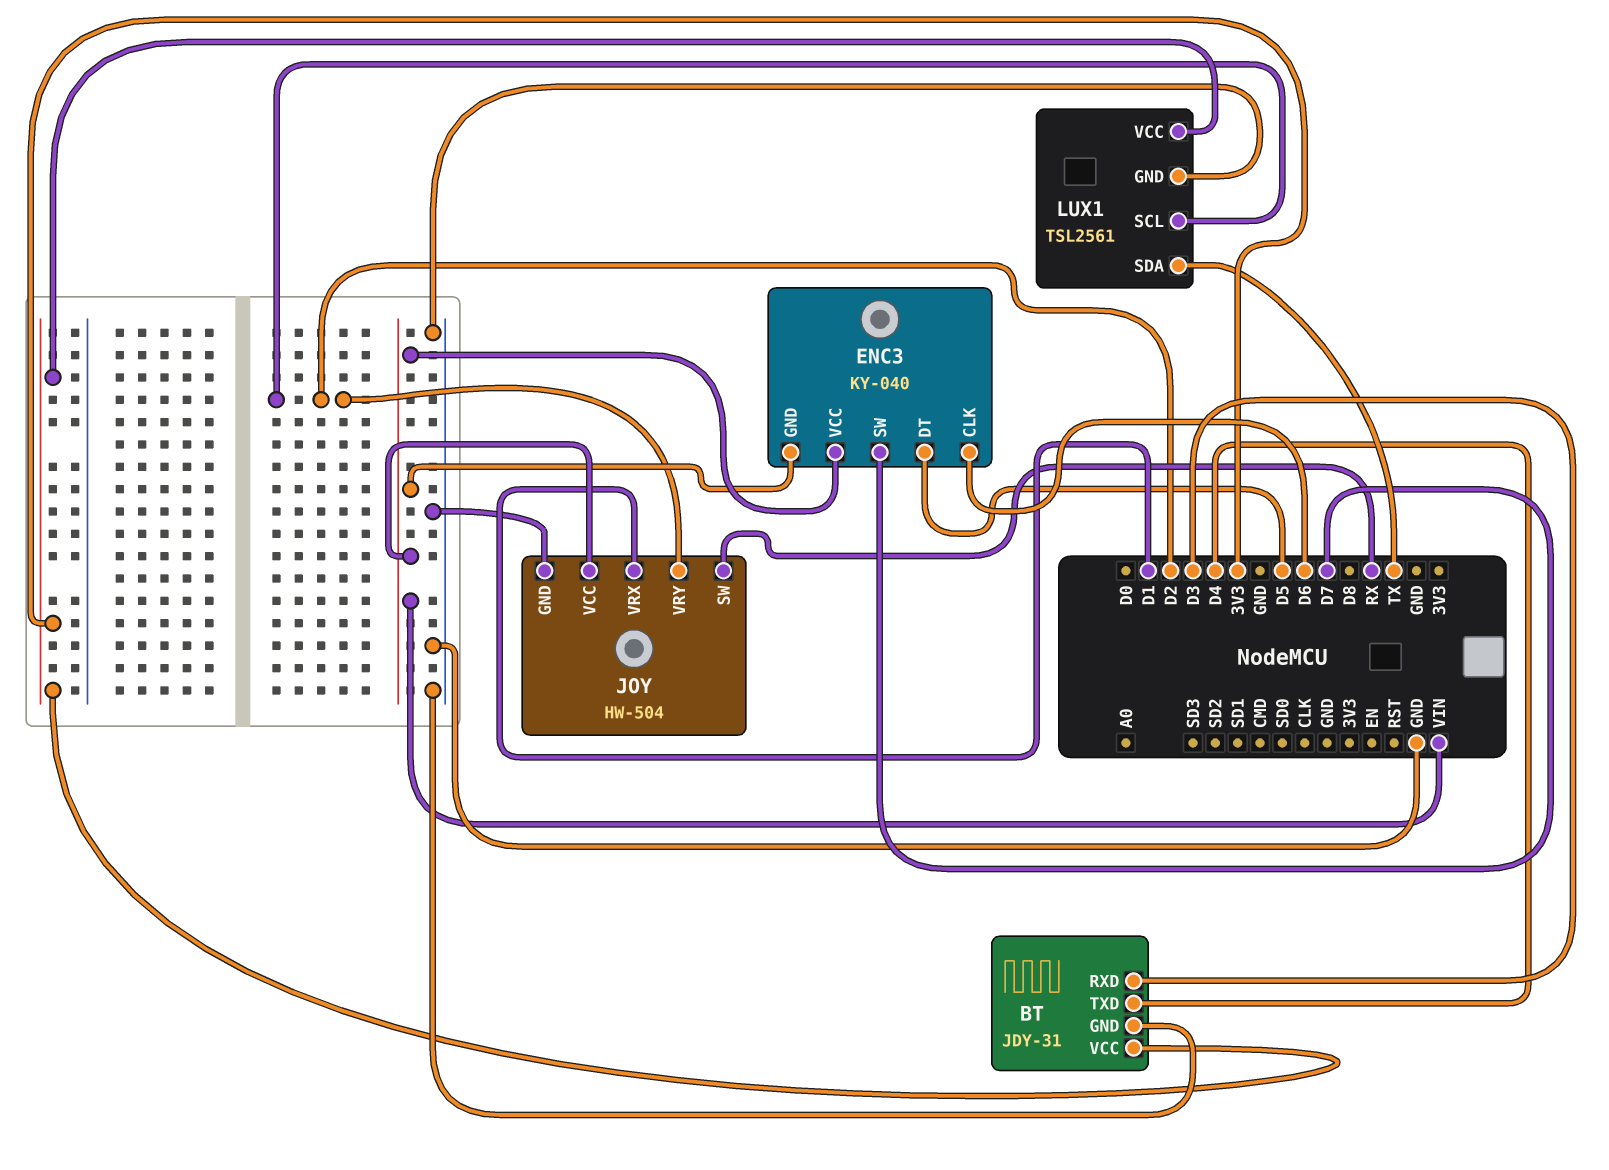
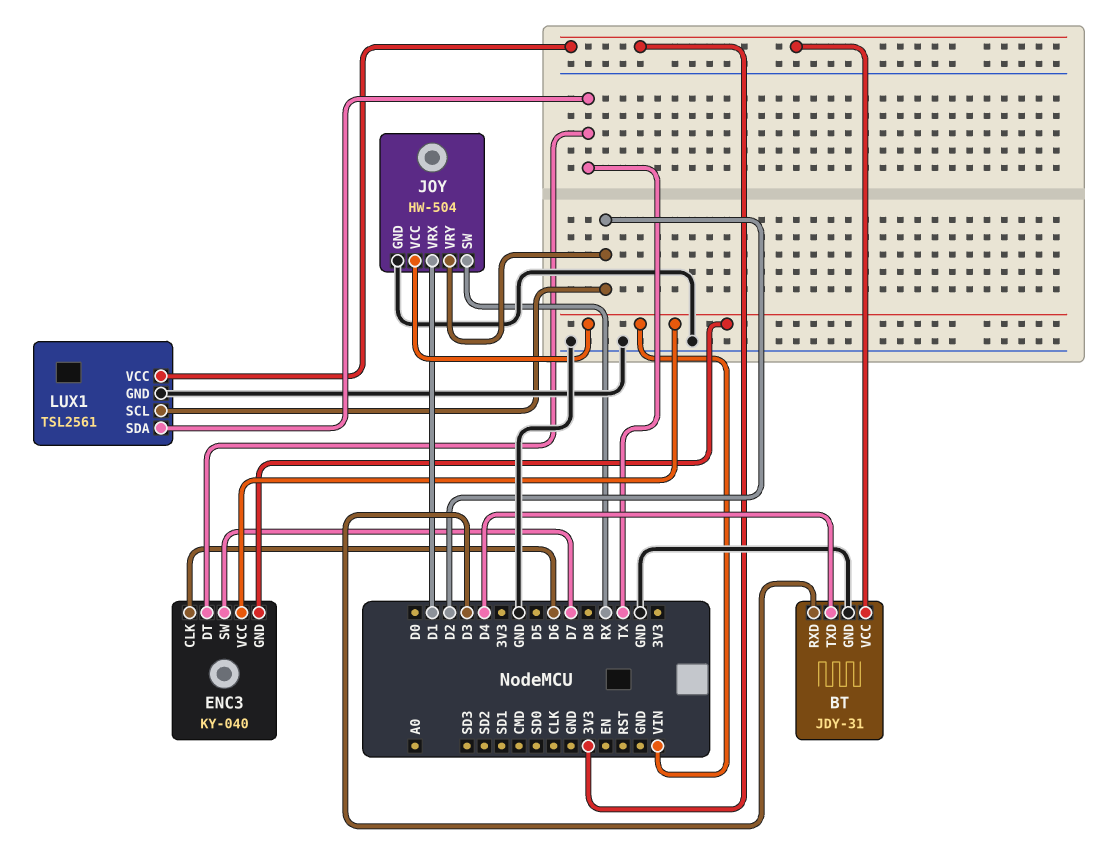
ENC3 pin DT: D5 -> TX

